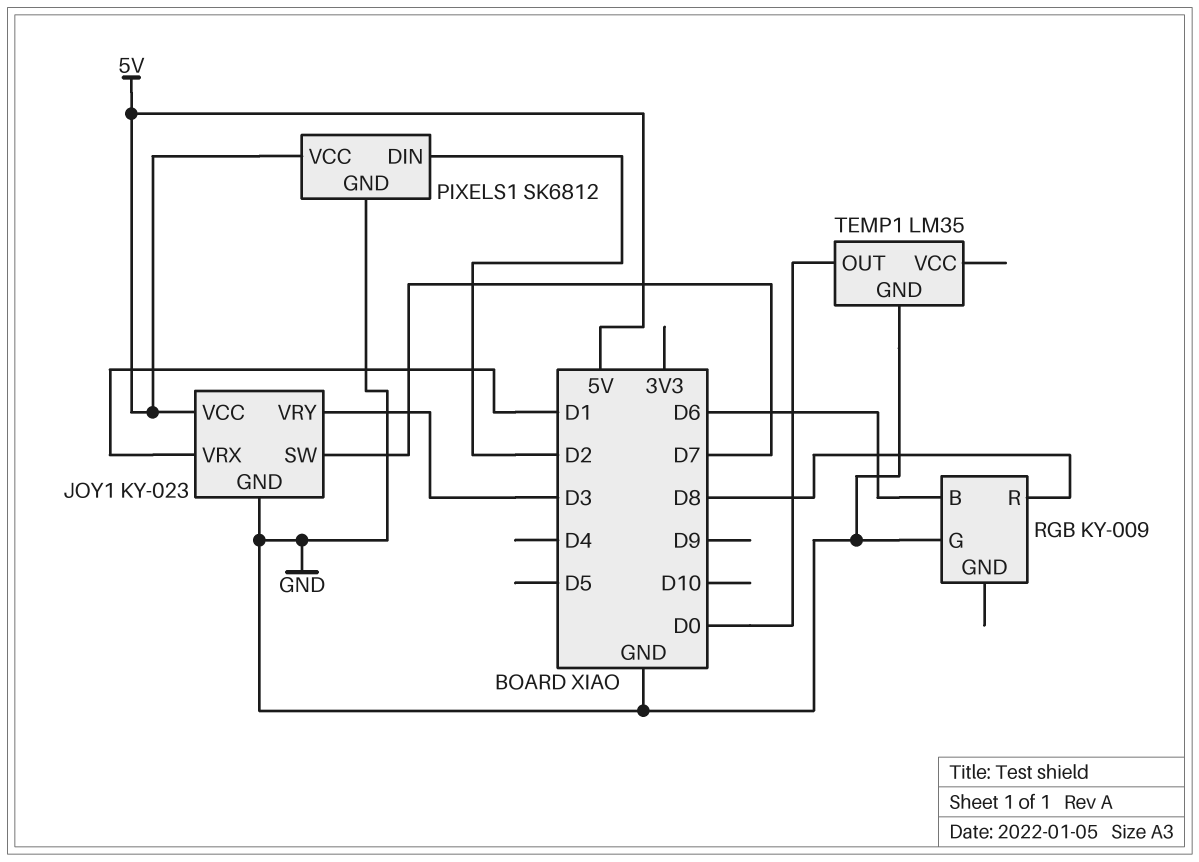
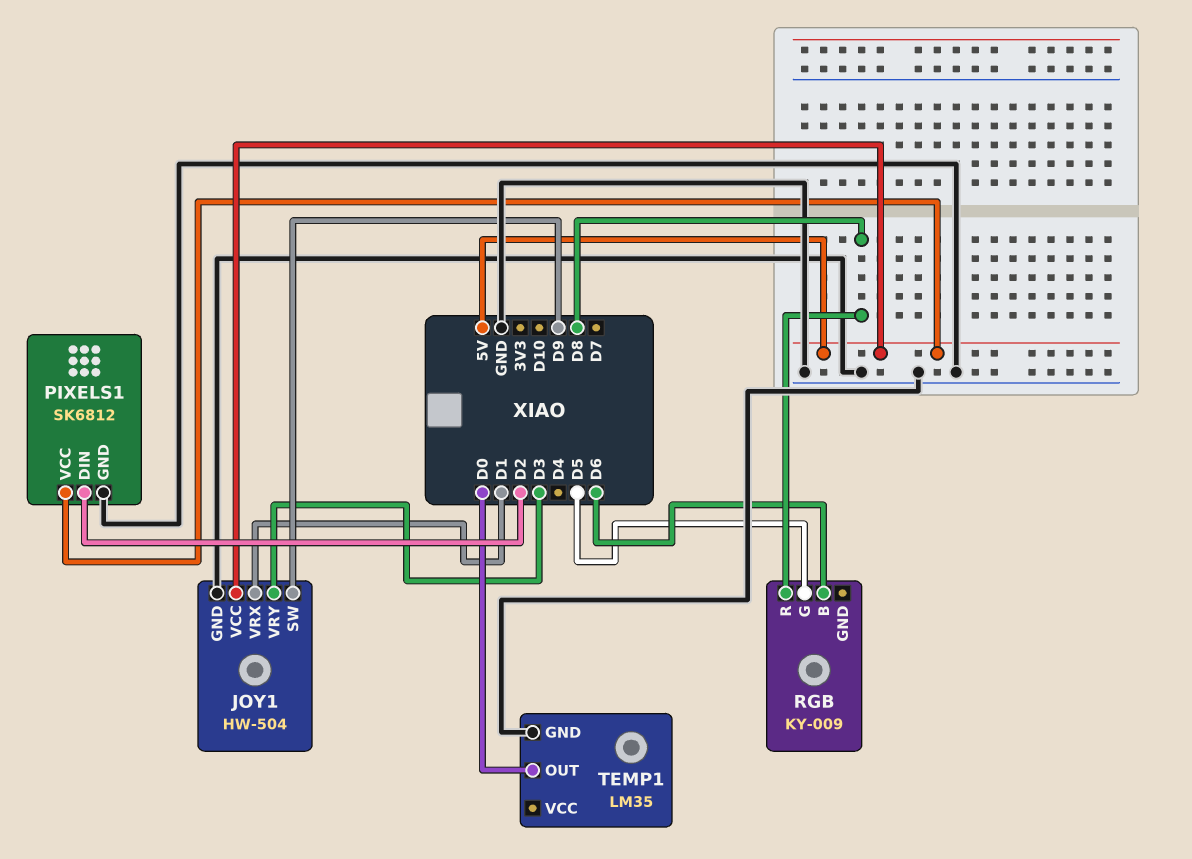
JOY1: KY-023 -> HW-504
JOY1 pin SW: D7 -> D9
RGB pin G: GND -> D5

